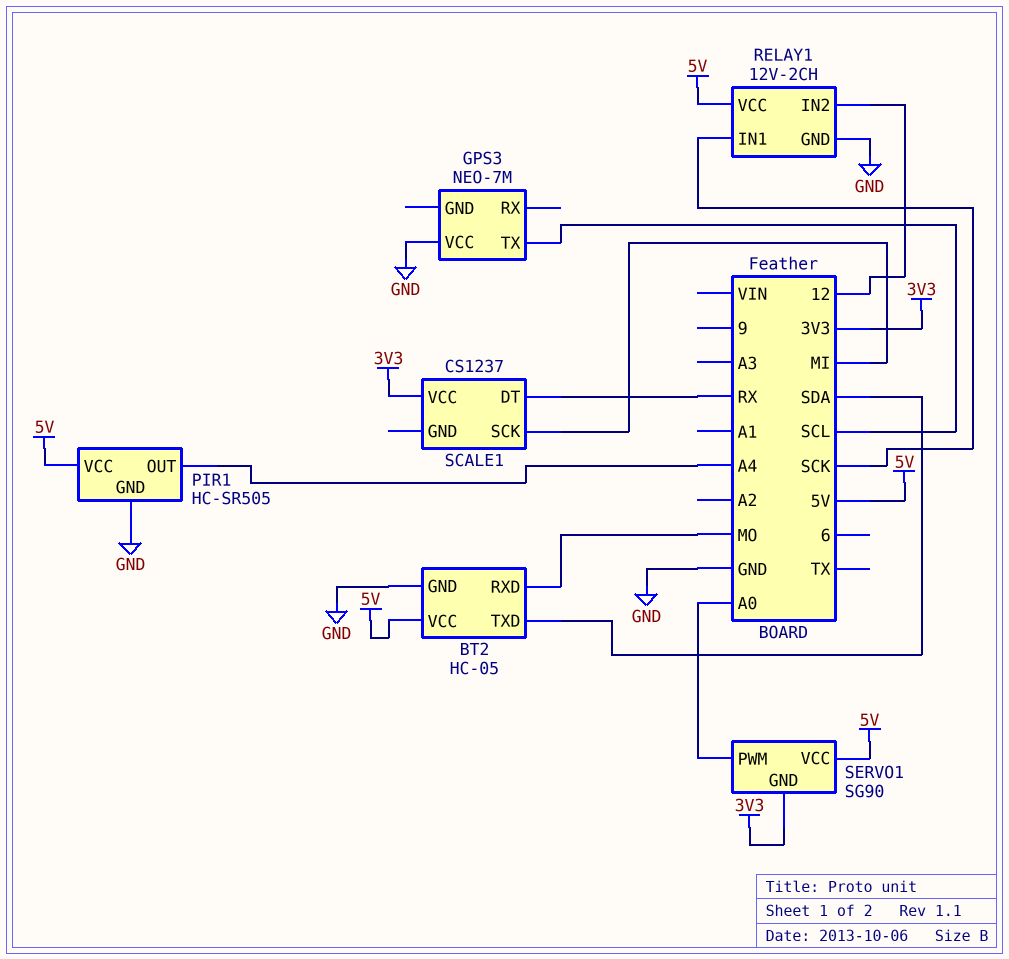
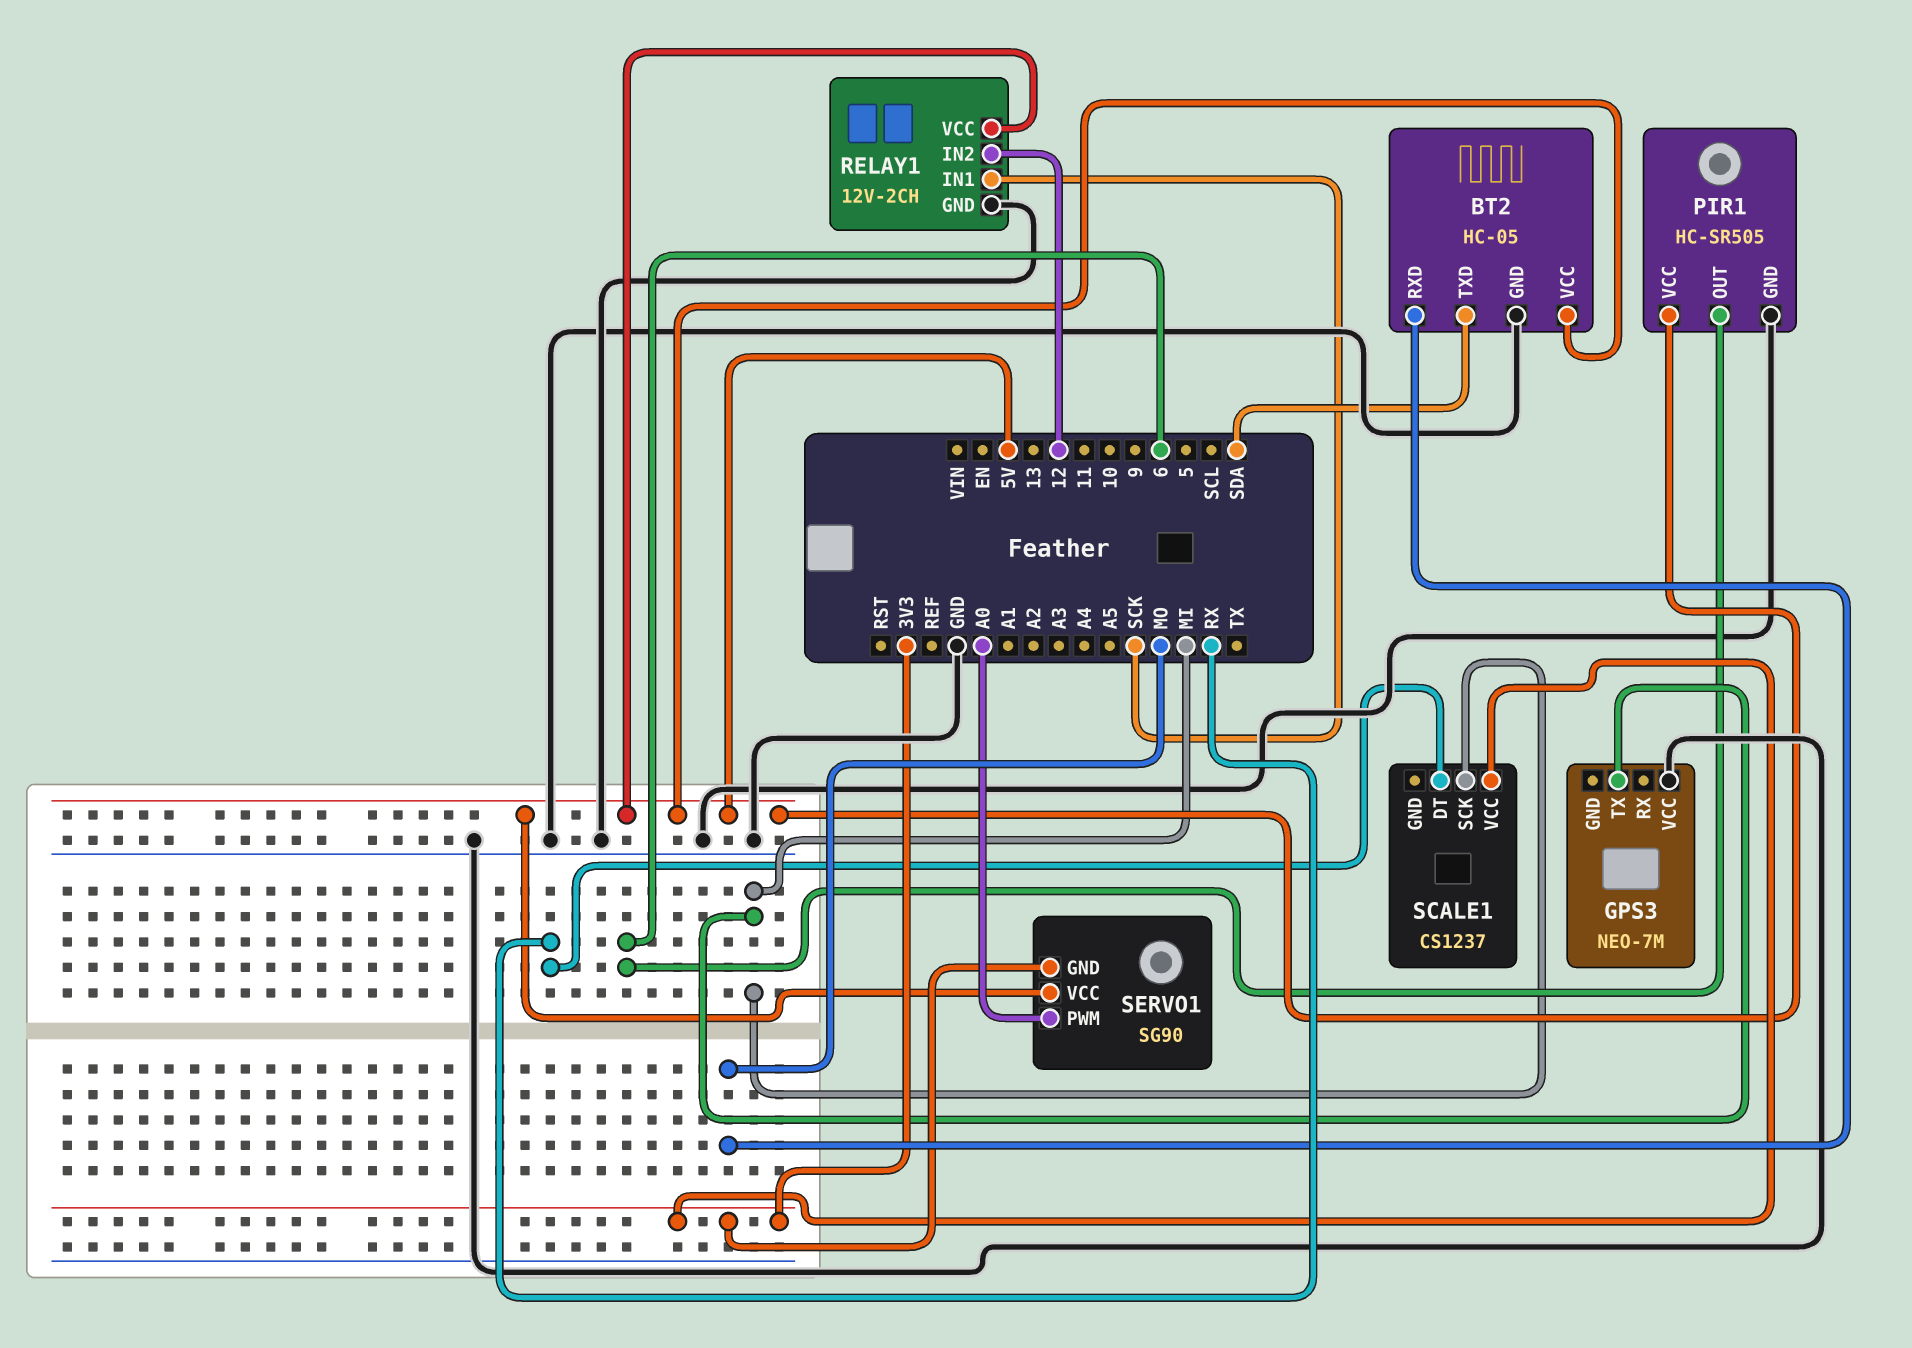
GPS3 pin TX: SCL -> MI
PIR1 pin OUT: A4 -> 6

